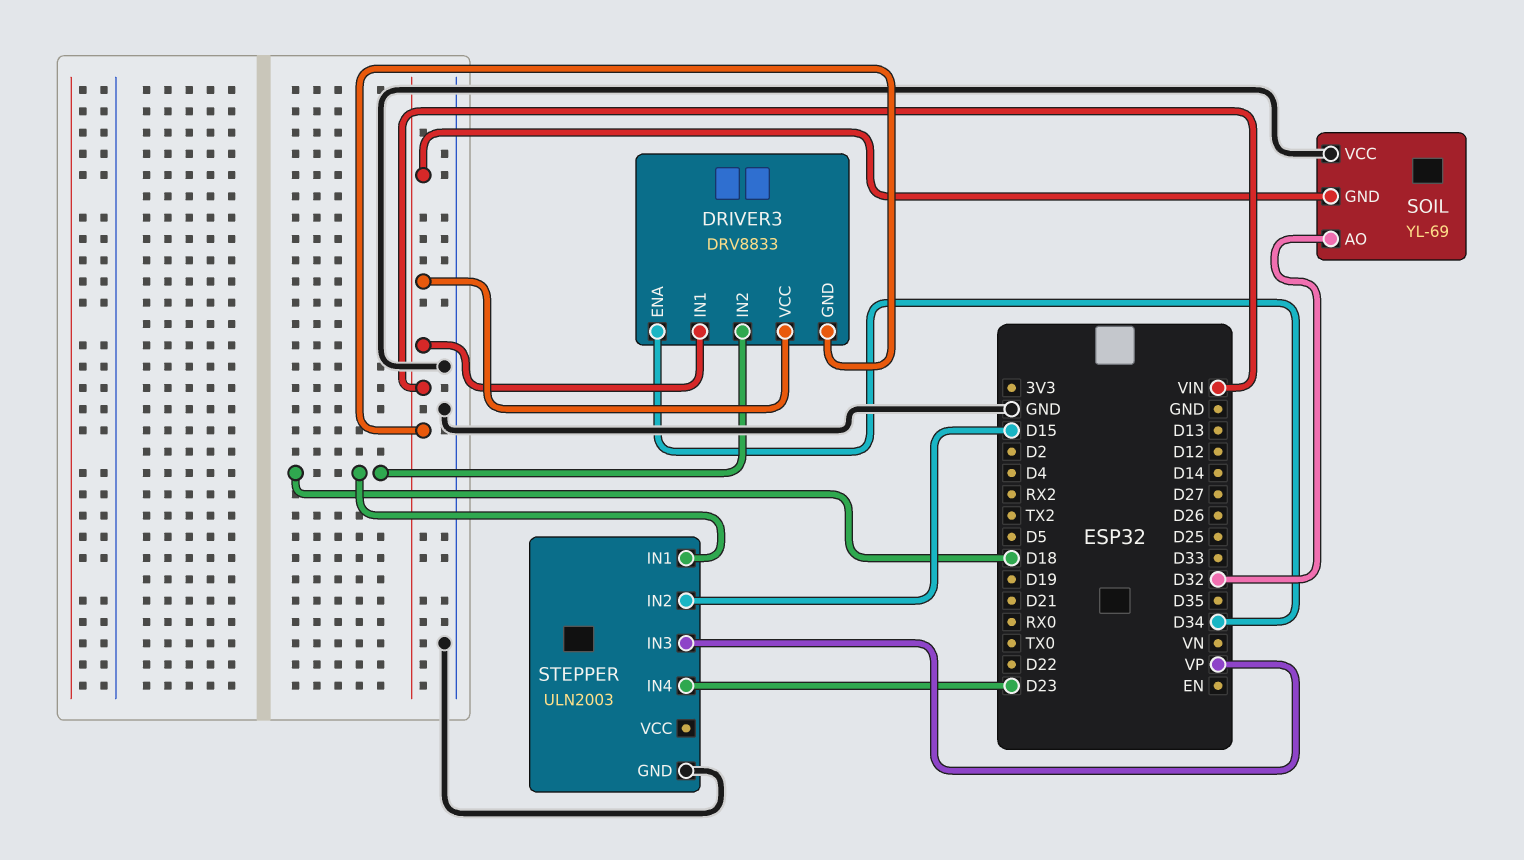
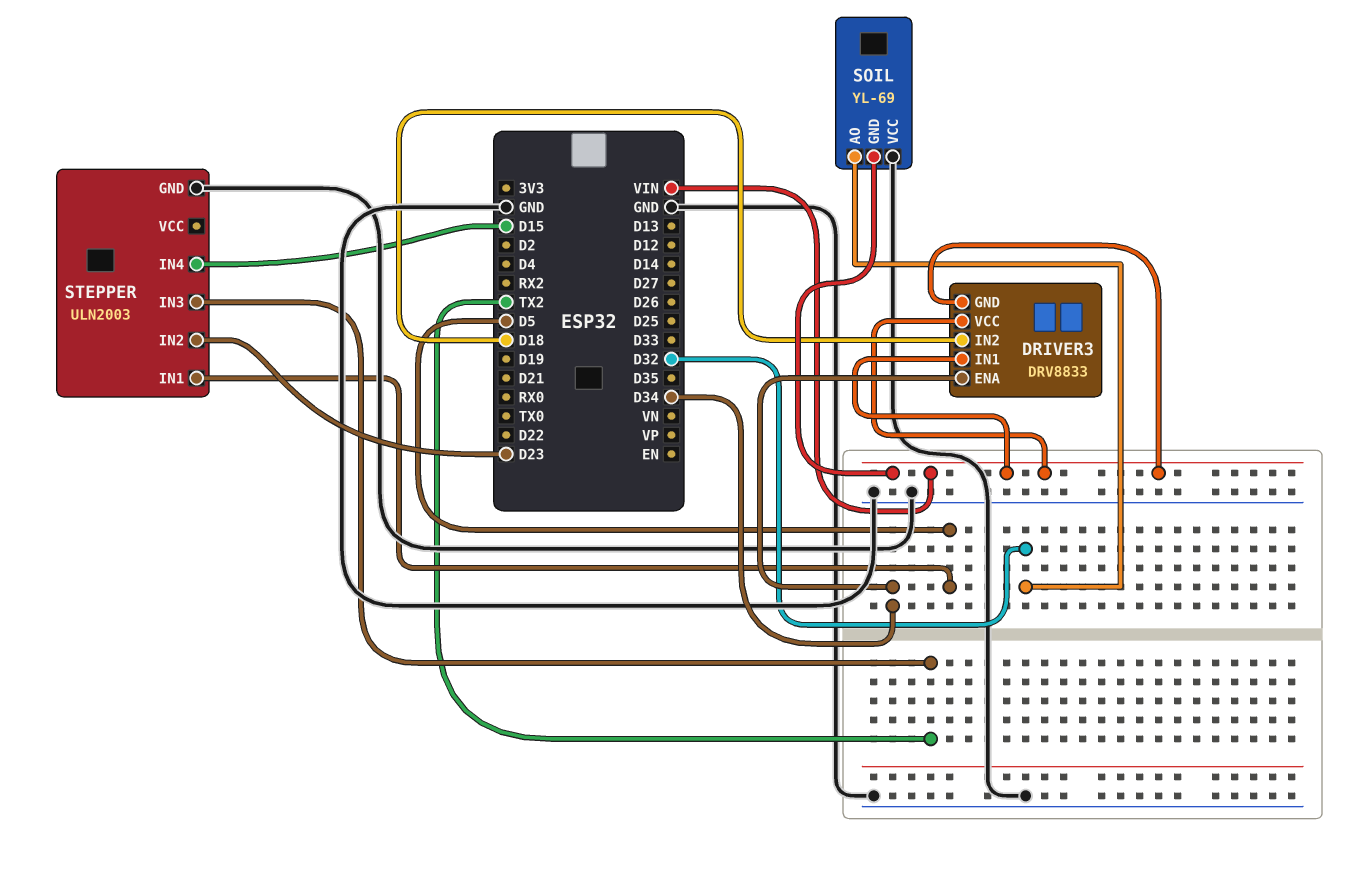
STEPPER pin IN1: D18 -> D5
STEPPER pin IN2: D15 -> D23
STEPPER pin IN3: VP -> TX2
STEPPER pin IN4: D23 -> D15

